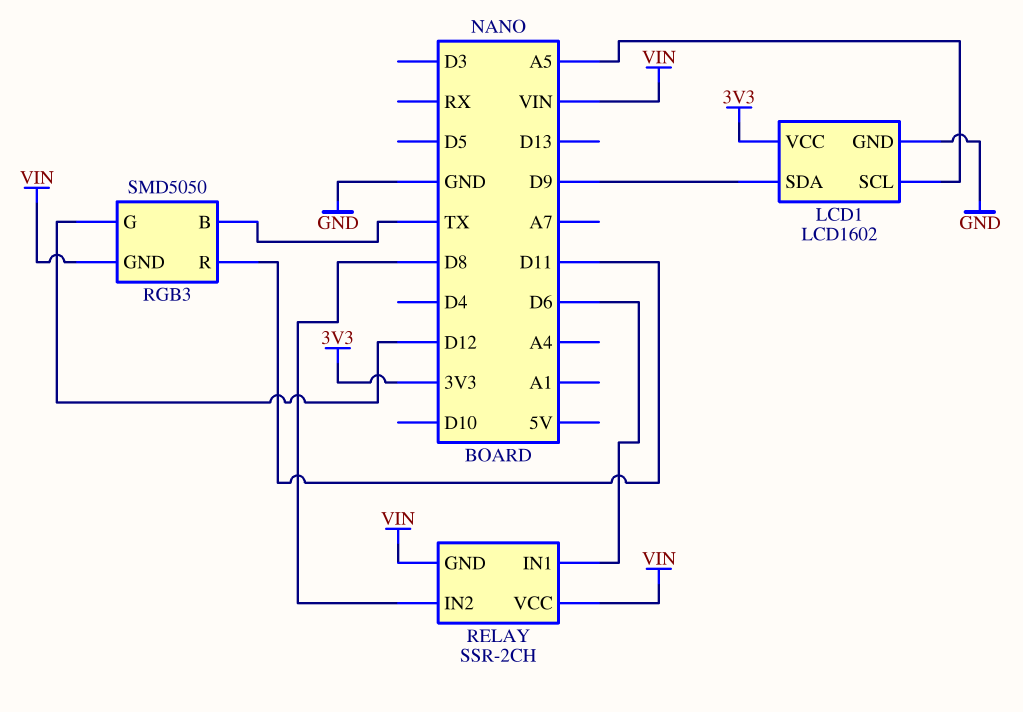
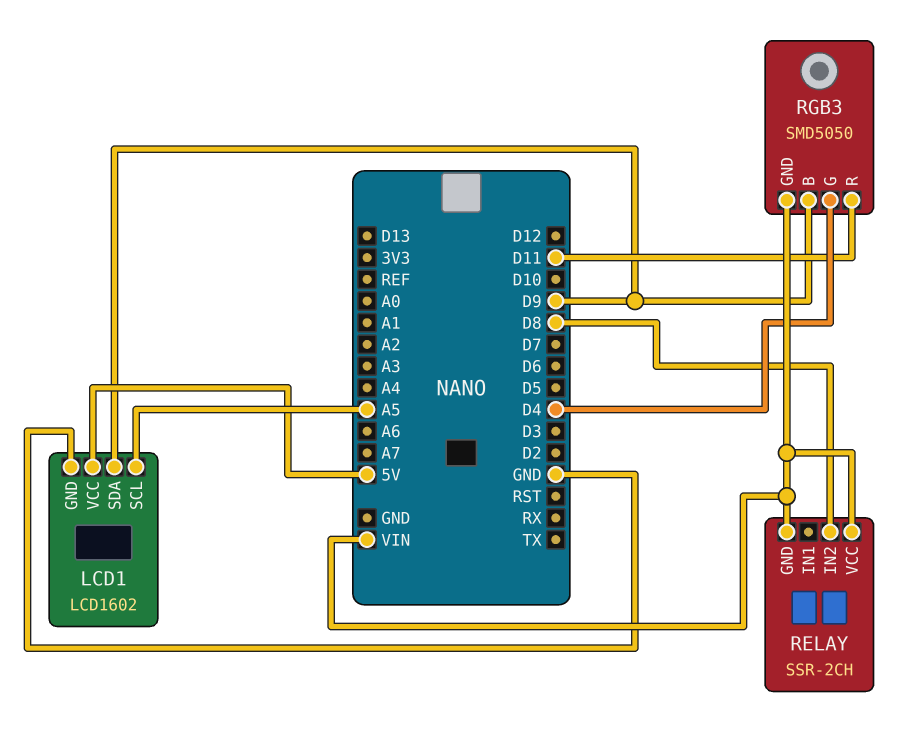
LCD1 pin VCC: 3V3 -> 5V
RELAY pin IN1: D6 -> none
RGB3 pin B: TX -> D9
RGB3 pin G: D12 -> D4

